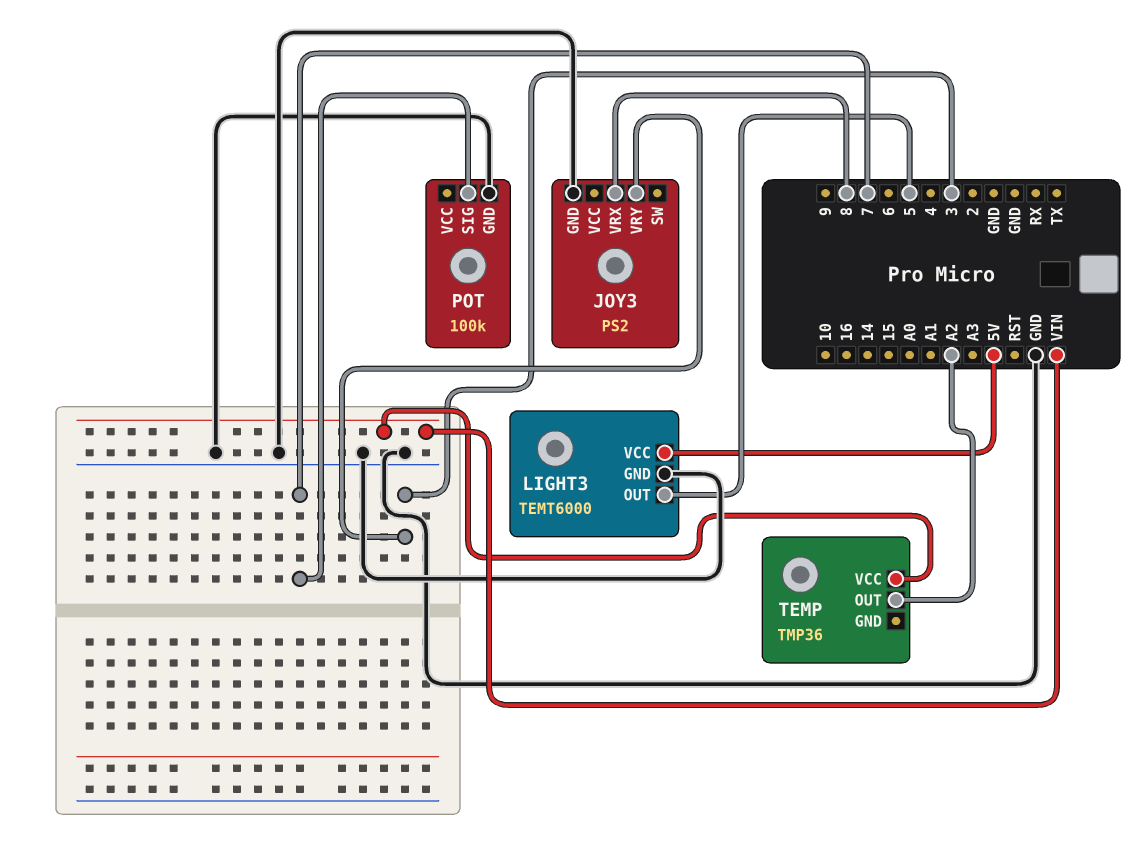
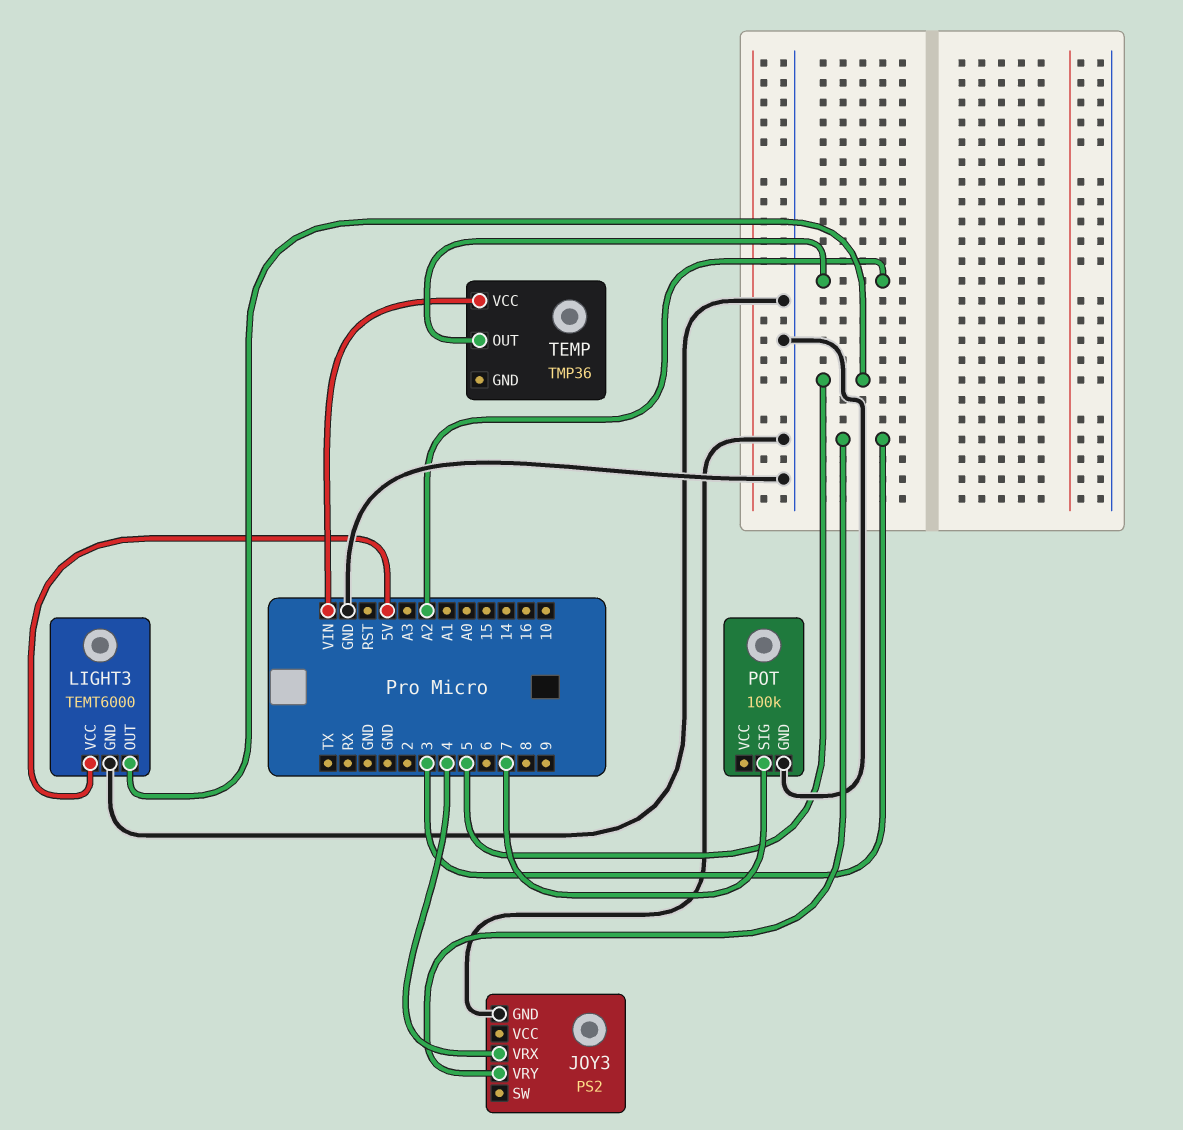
JOY3 pin VRX: 8 -> 4

